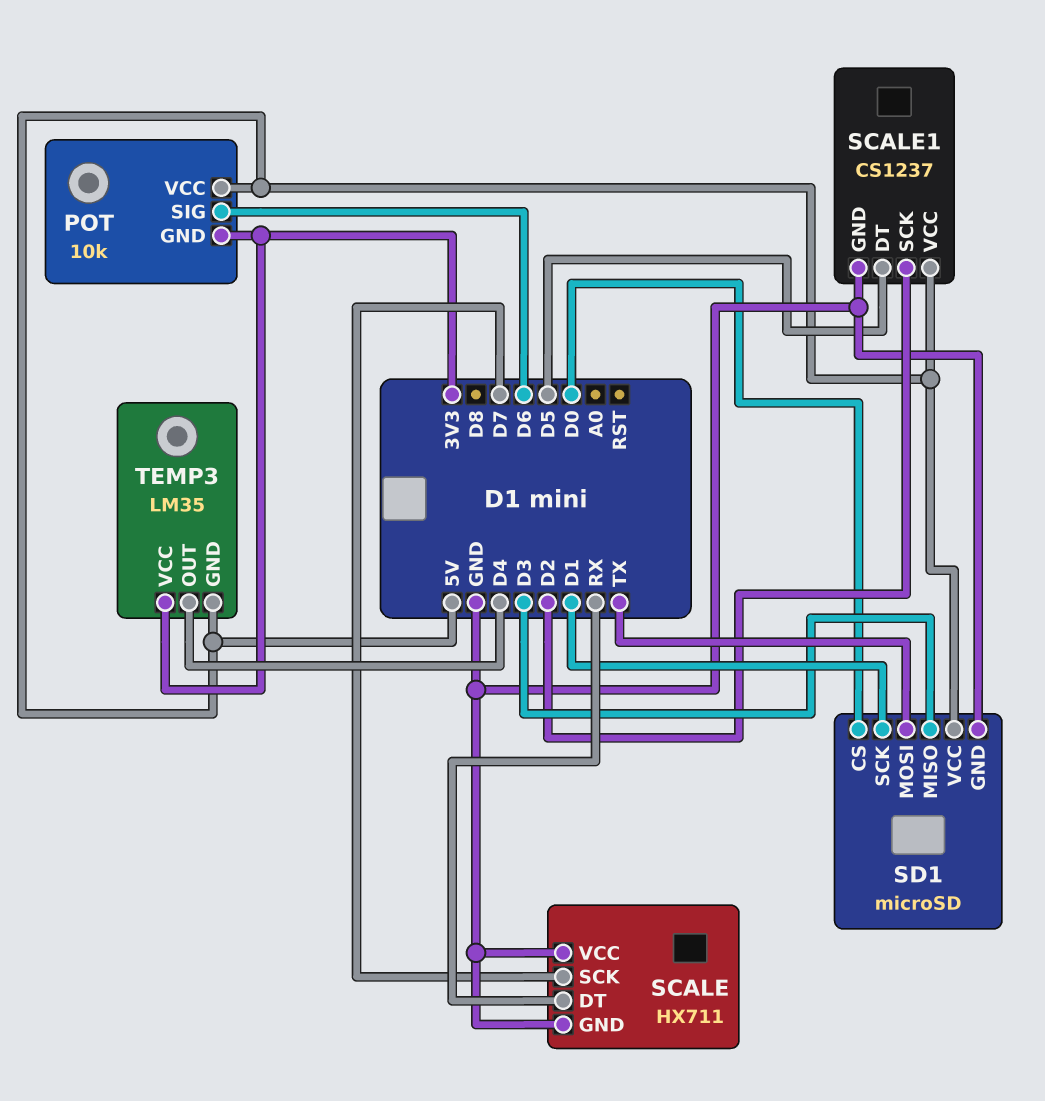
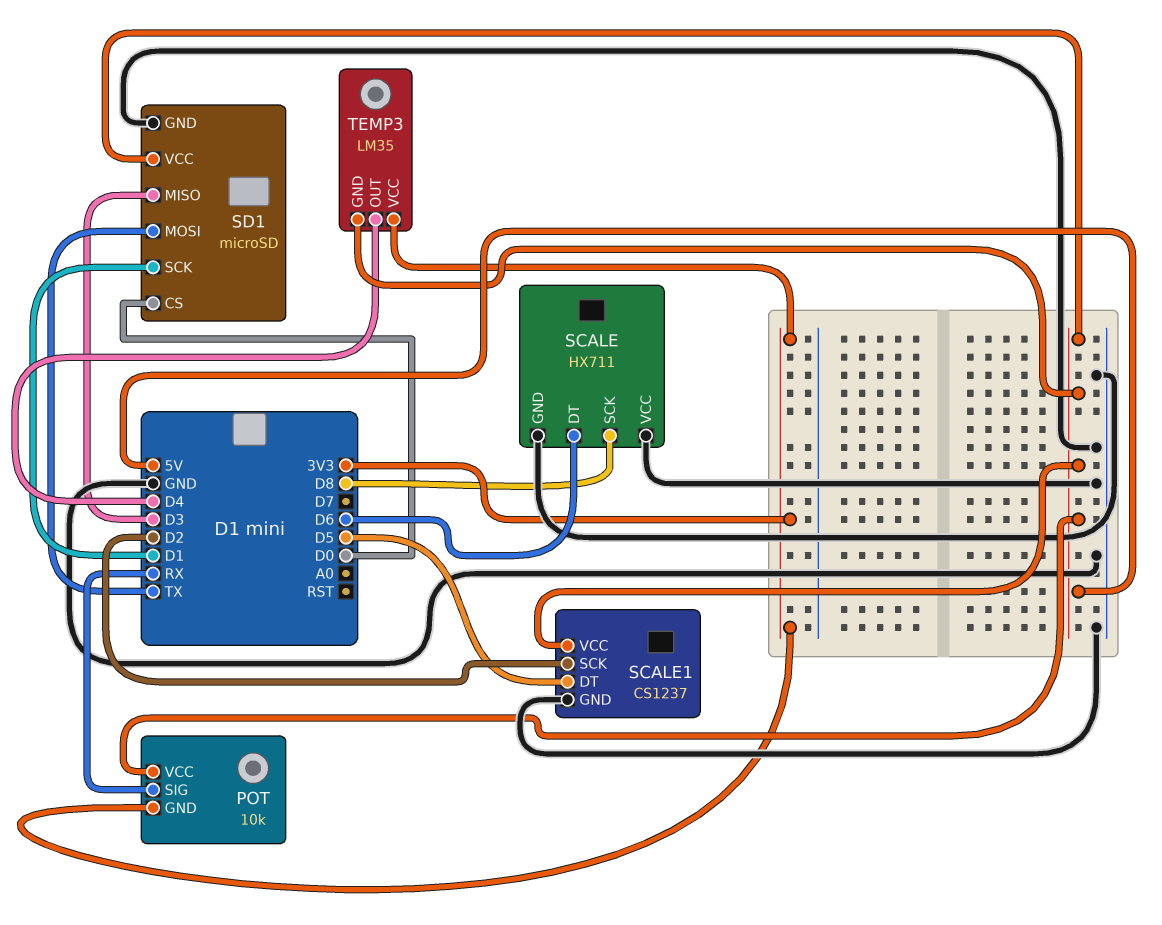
POT pin SIG: D6 -> RX
SCALE pin DT: RX -> D6
SCALE pin SCK: D7 -> D8

